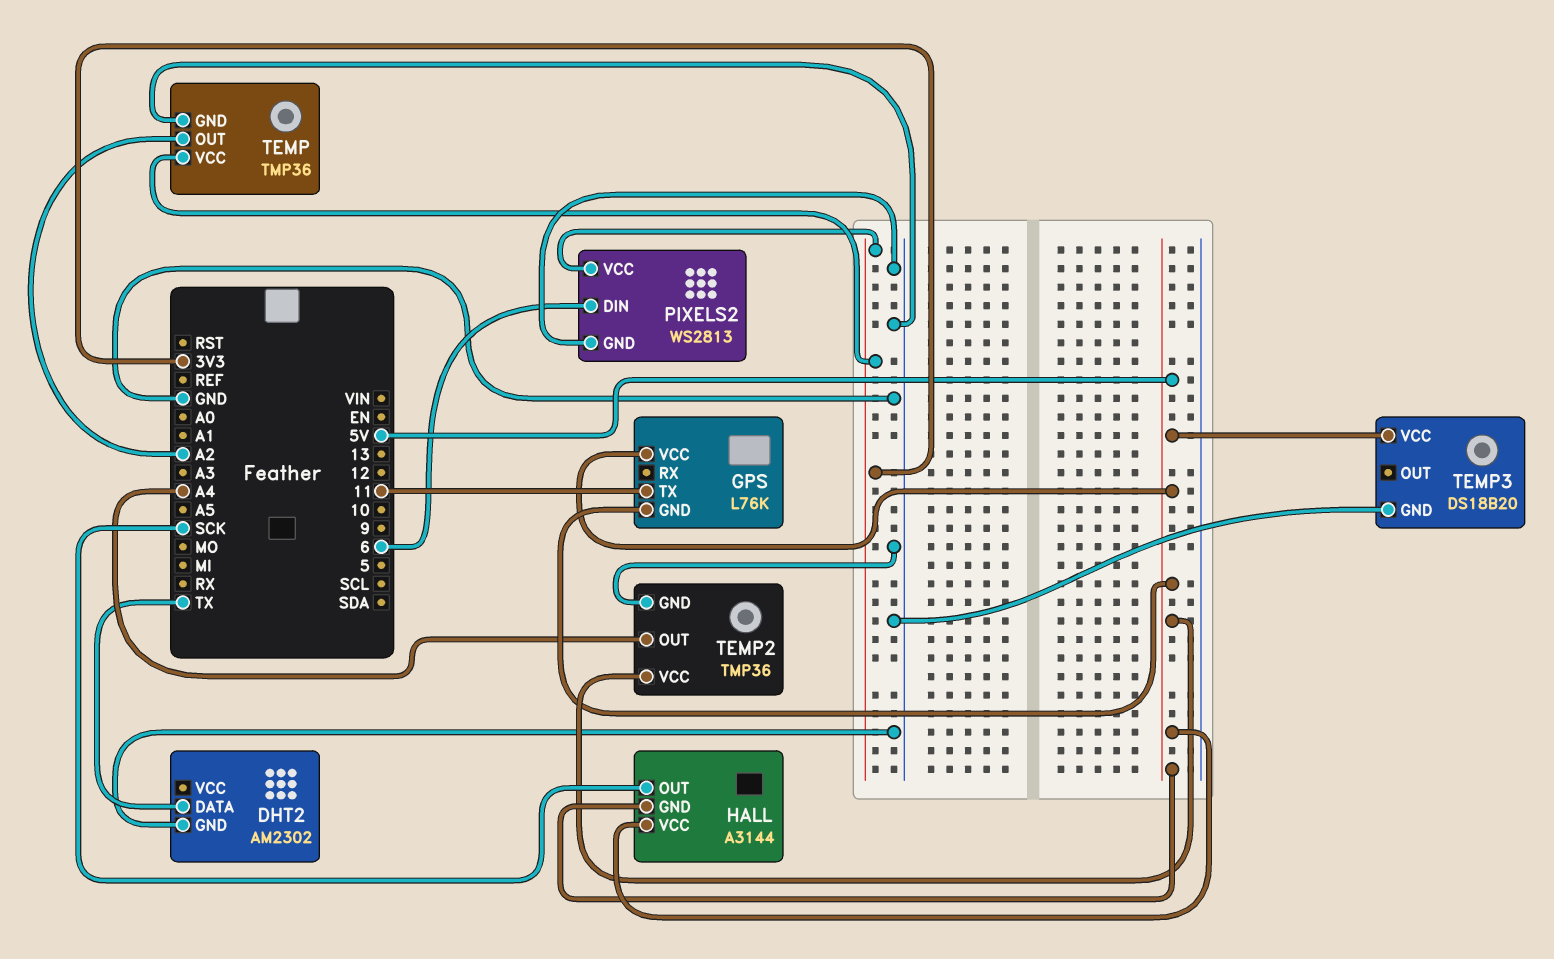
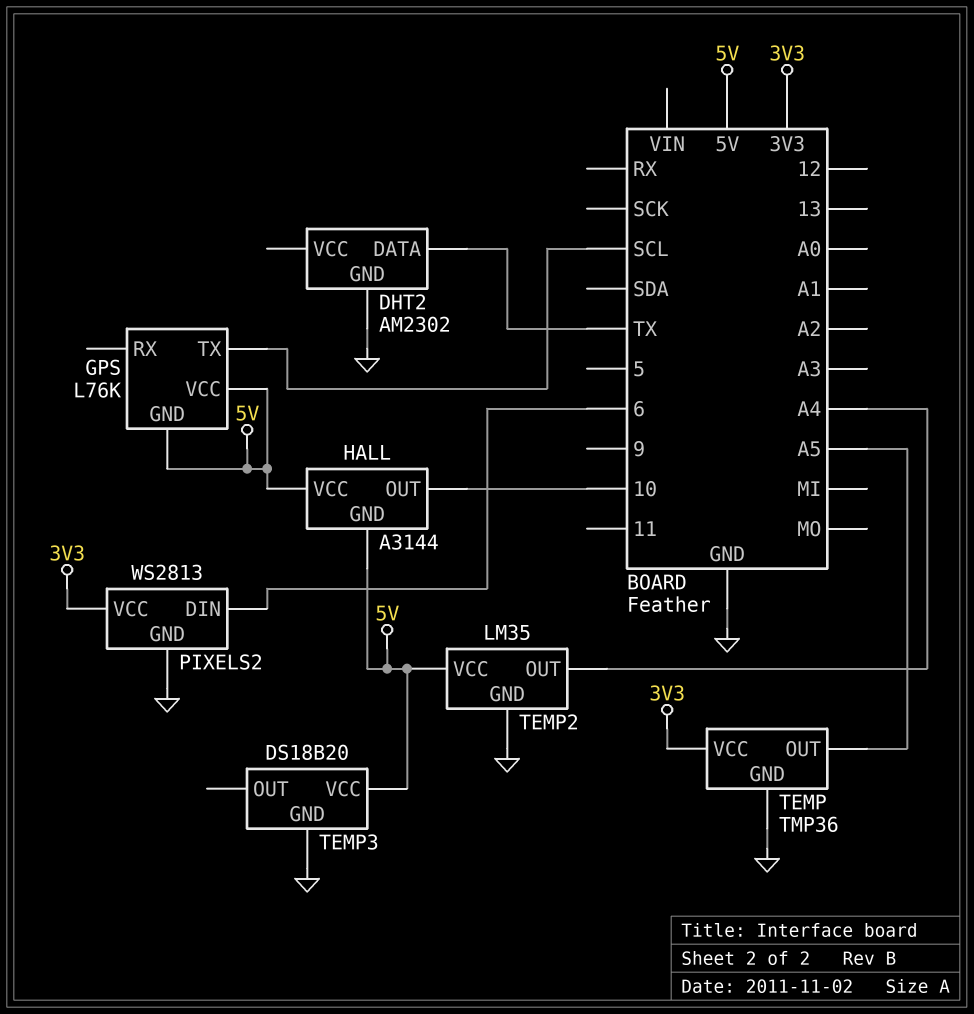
GPS pin TX: 11 -> SCL
HALL pin OUT: SCK -> 10
TEMP pin OUT: A2 -> A5
TEMP2: TMP36 -> LM35

